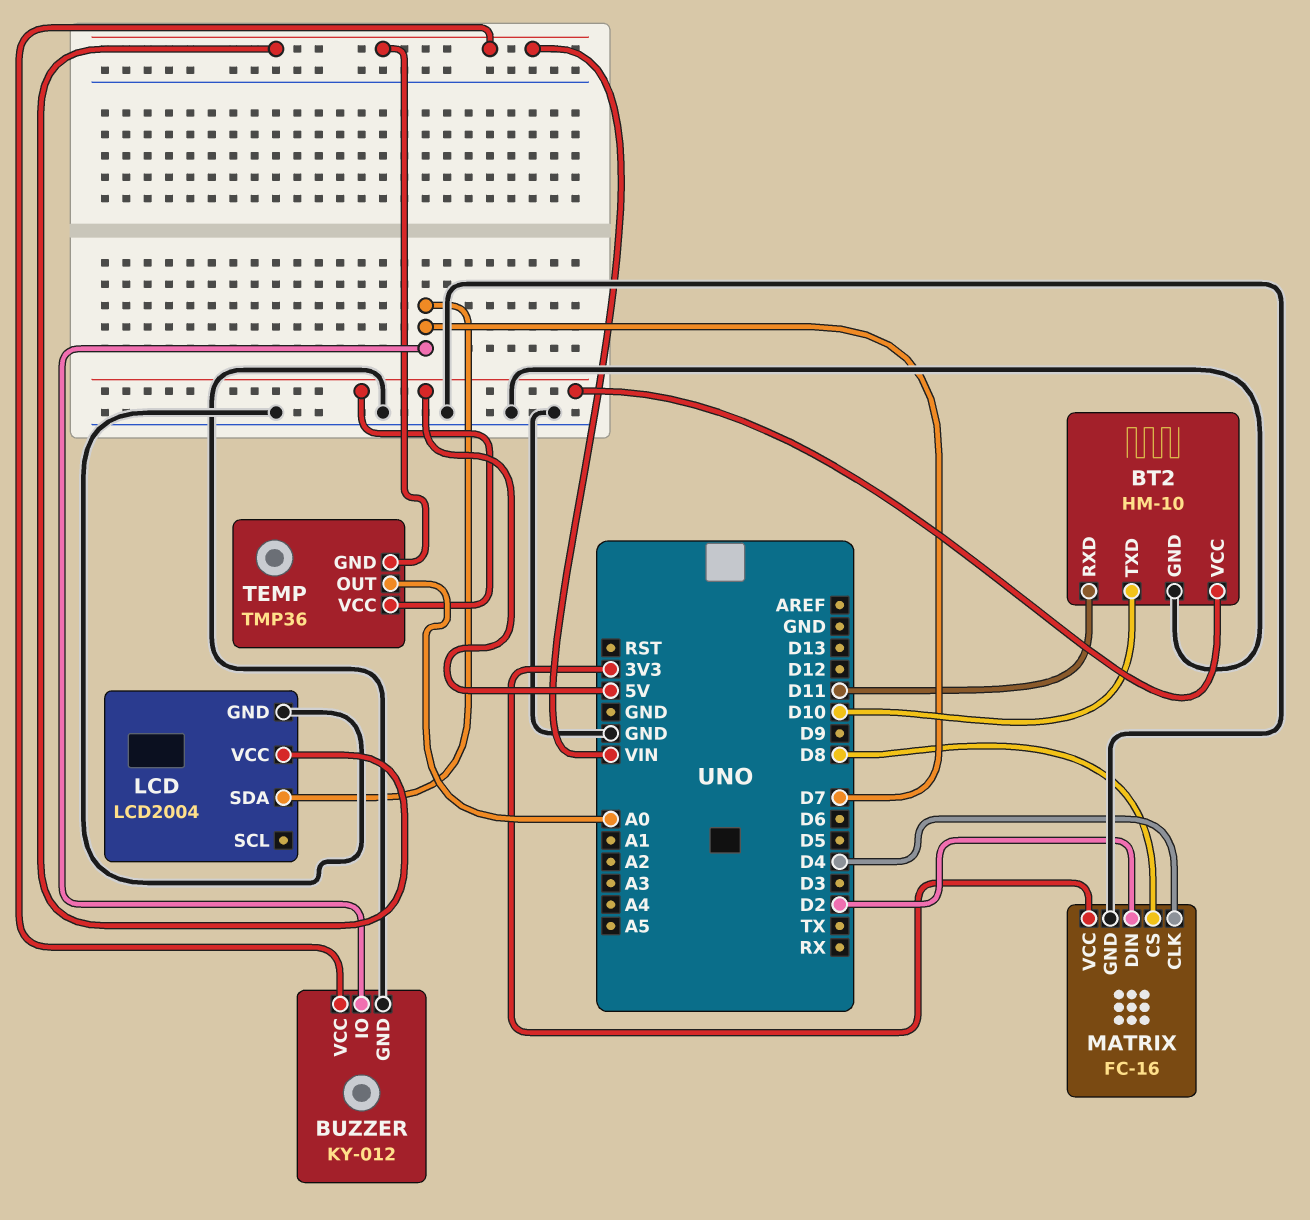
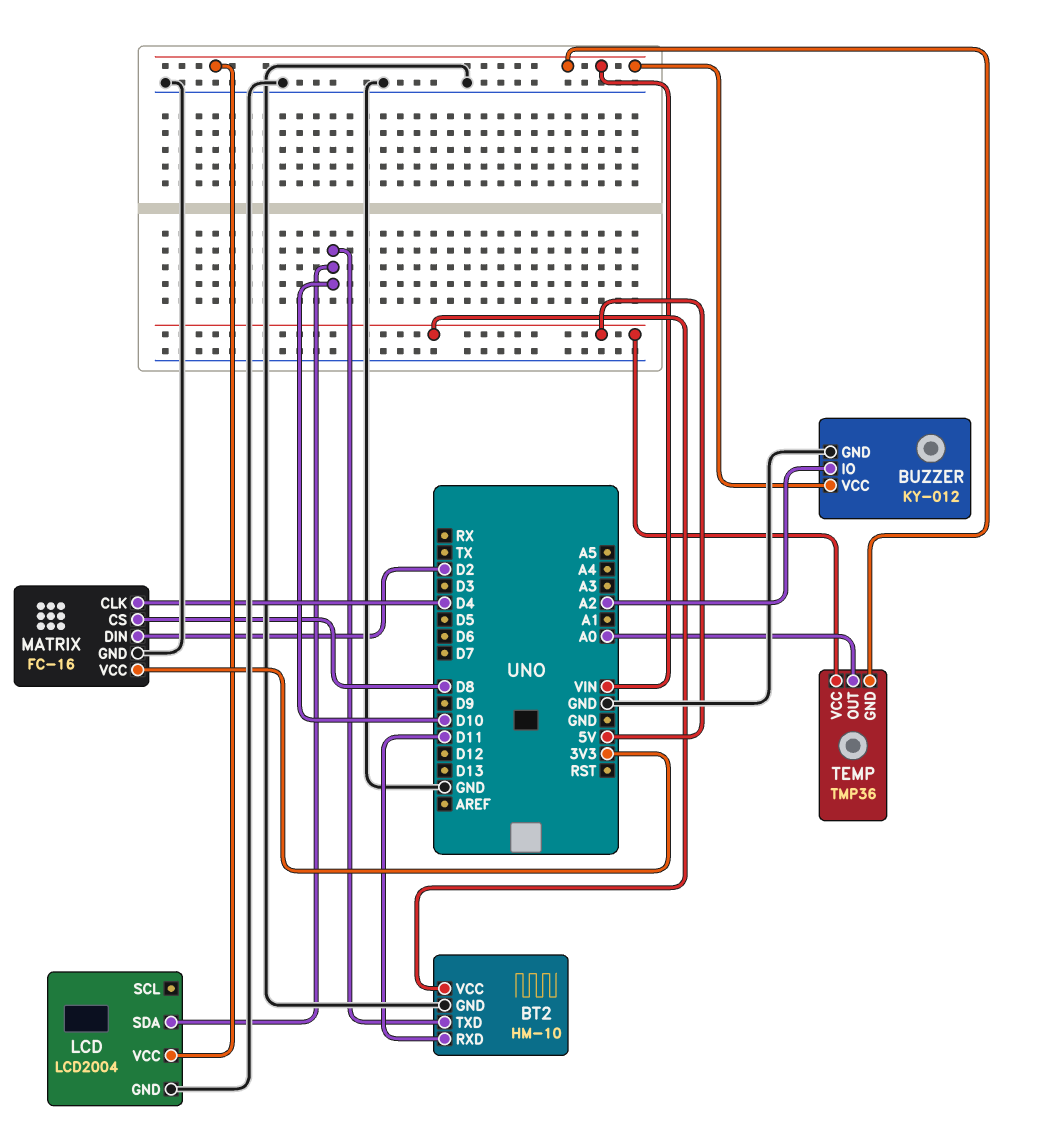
BUZZER pin IO: D7 -> A2
LCD pin SDA: D7 -> D10

